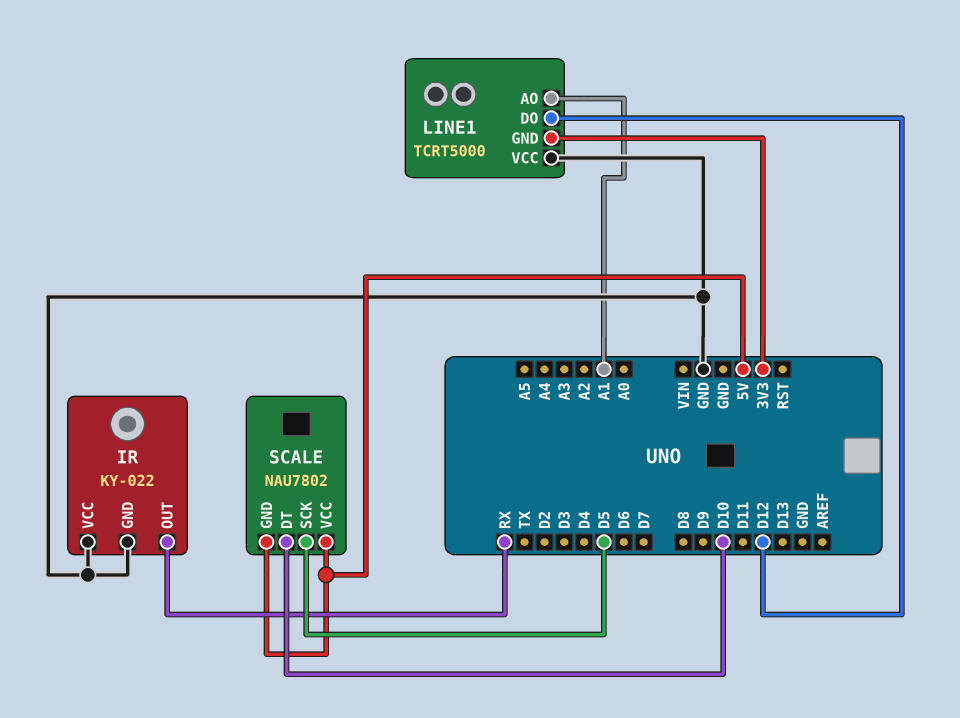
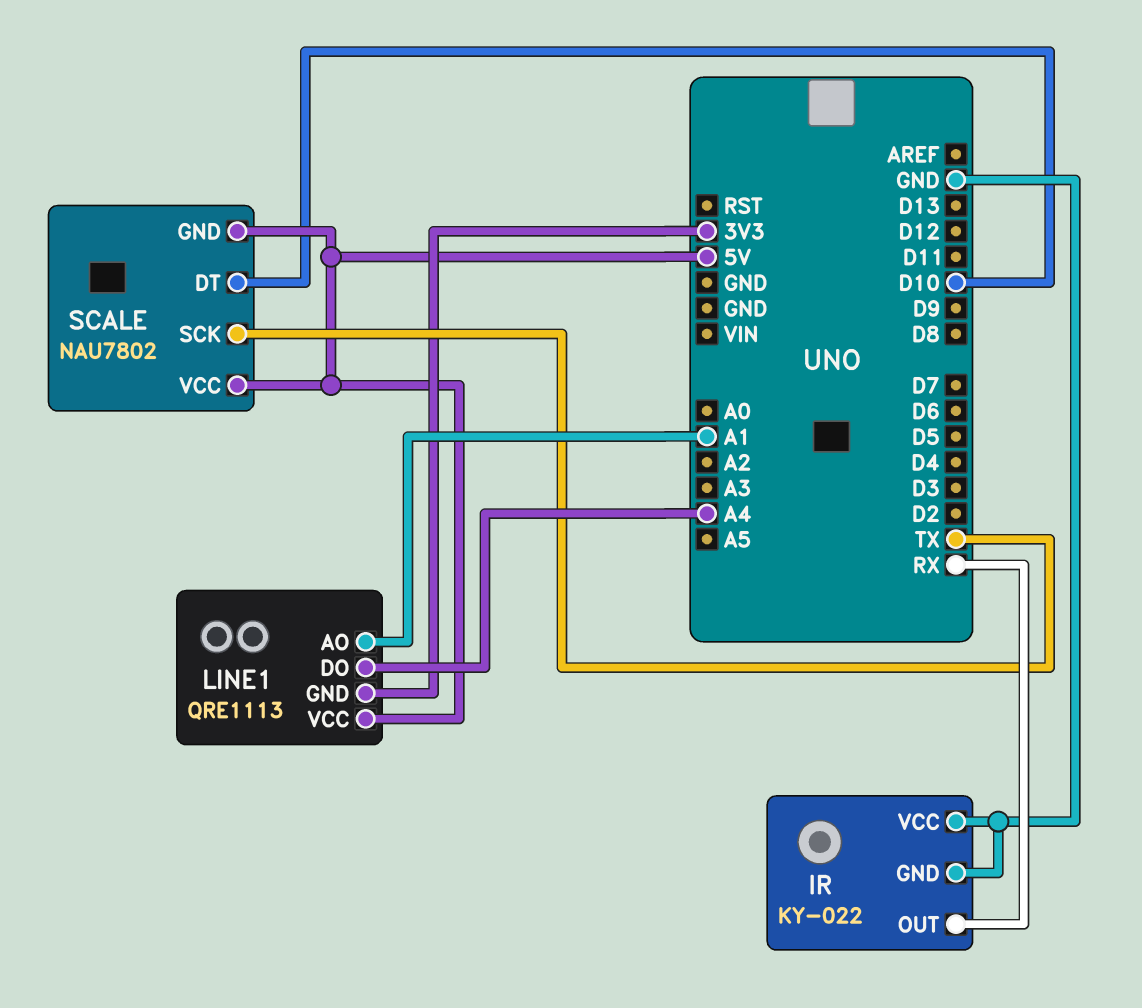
LINE1: TCRT5000 -> QRE1113
LINE1 pin DO: D12 -> A4
LINE1 pin VCC: GND -> 5V
SCALE pin SCK: D5 -> TX

